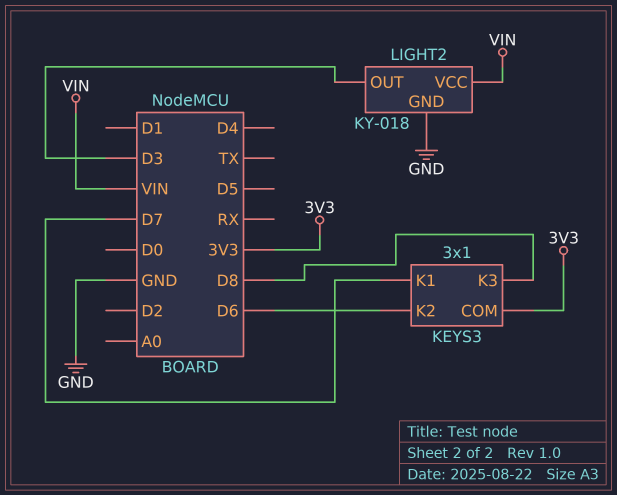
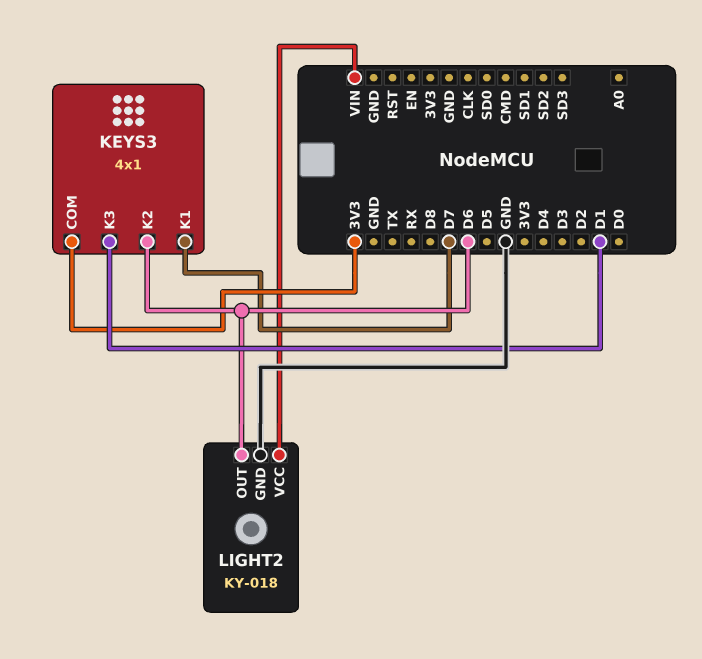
KEYS3: 3x1 -> 4x1
KEYS3 pin K3: D8 -> D1
LIGHT2 pin OUT: D3 -> D6

